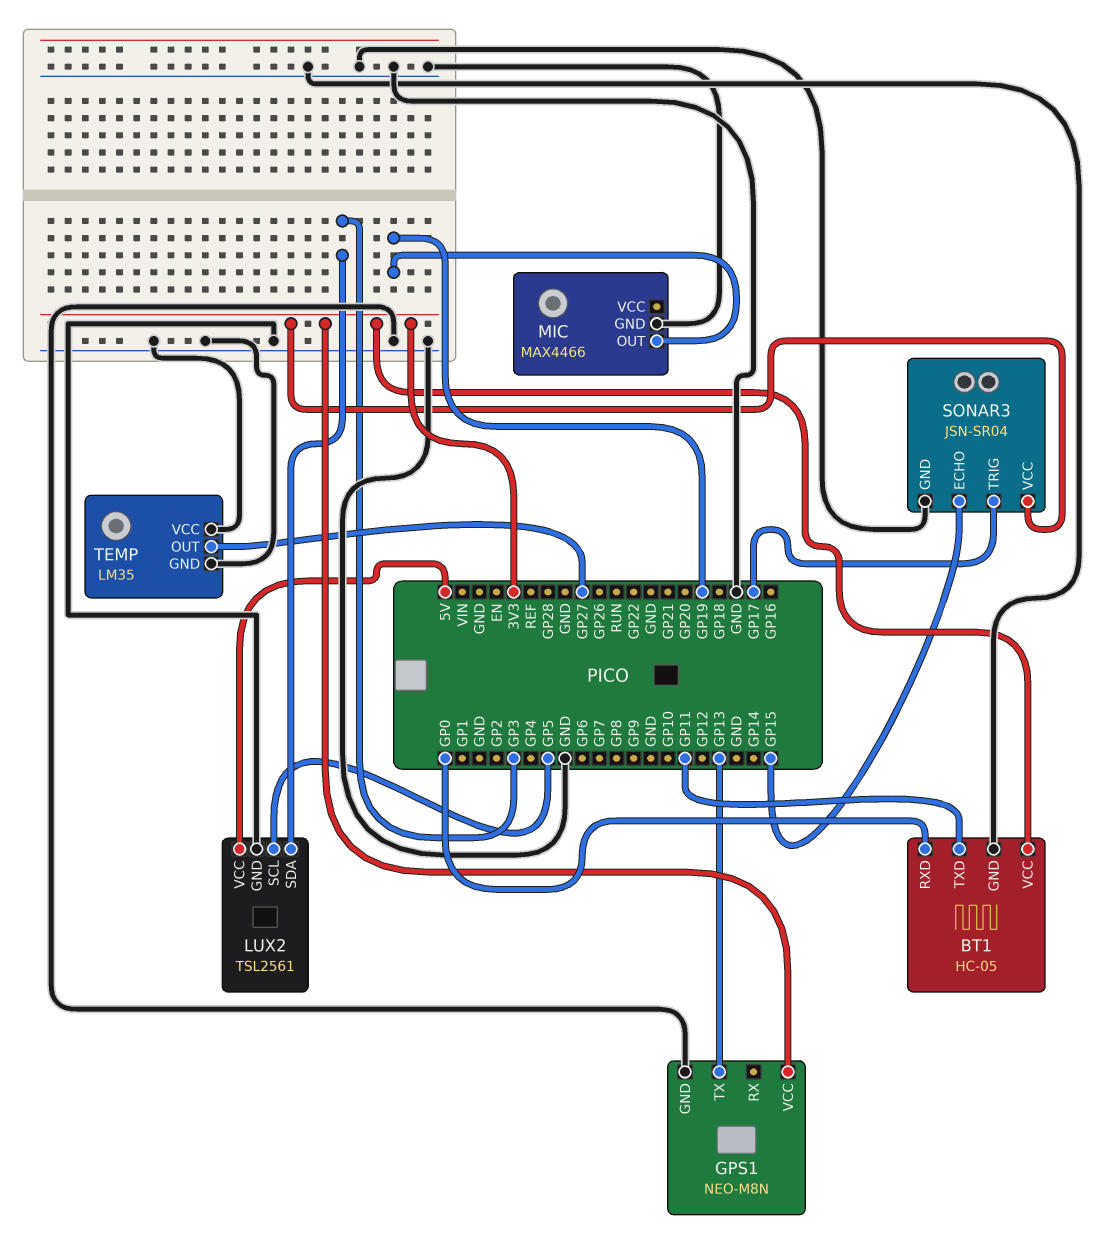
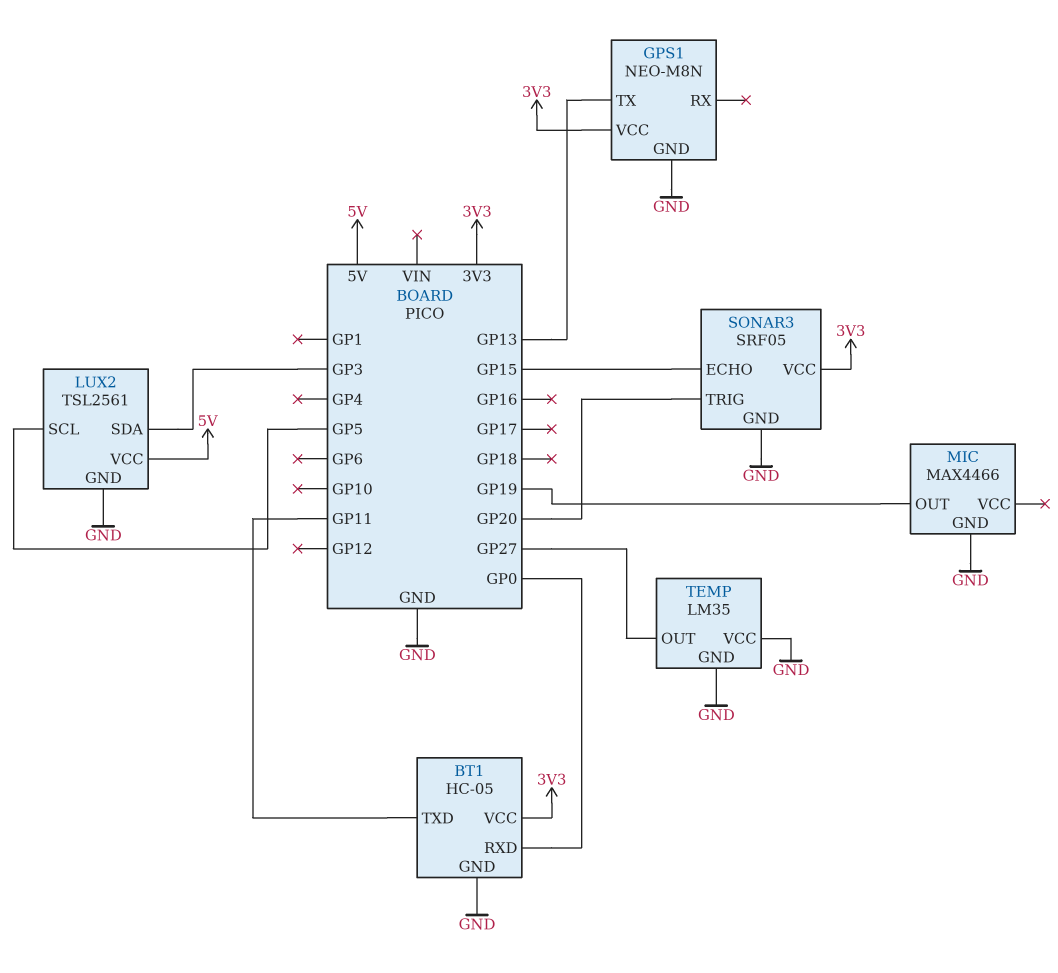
SONAR3: JSN-SR04 -> SRF05
SONAR3 pin TRIG: GP17 -> GP20

